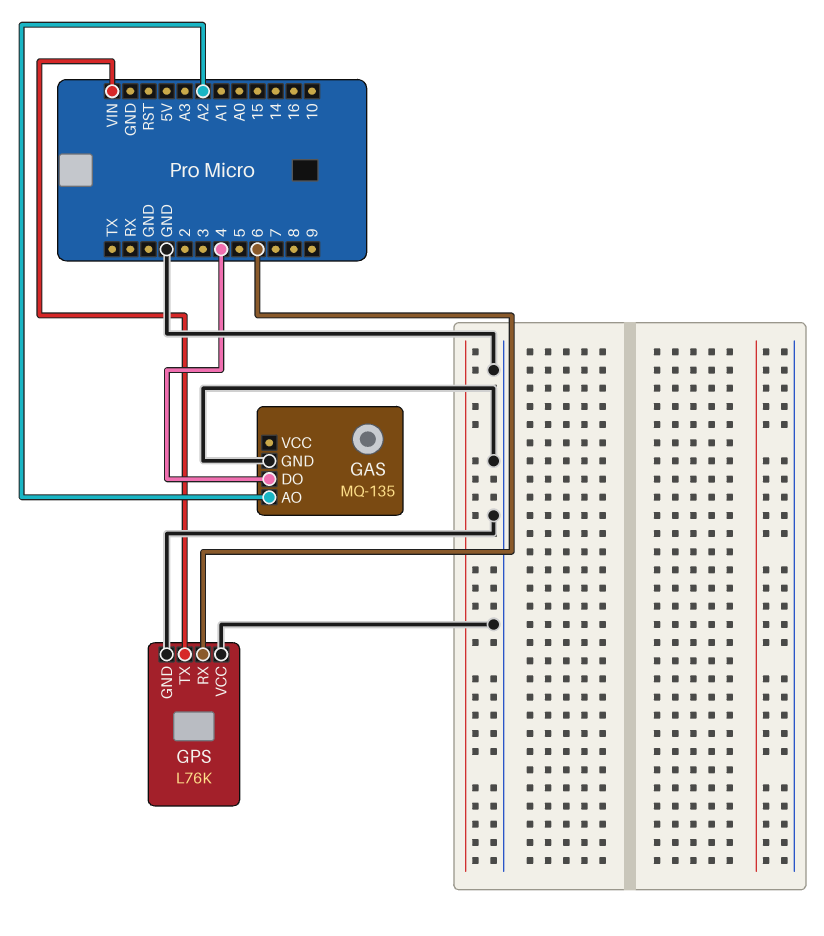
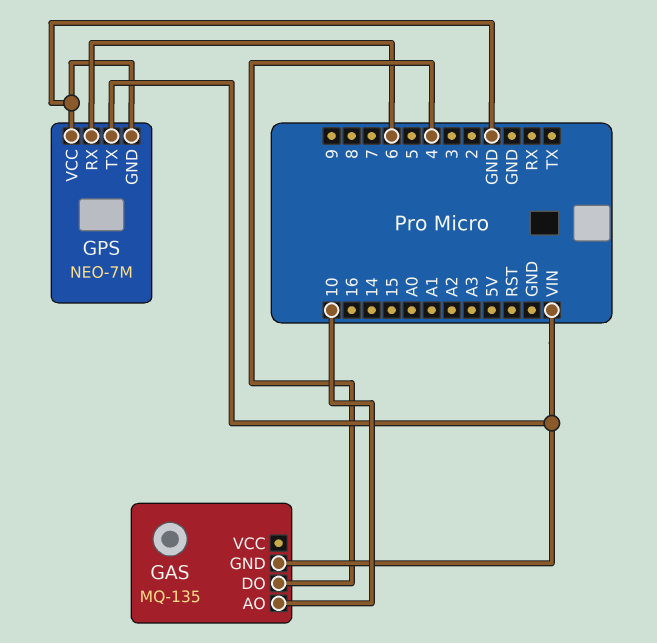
GAS pin AO: A2 -> 10
GAS pin GND: GND -> VIN
GPS: L76K -> NEO-7M

